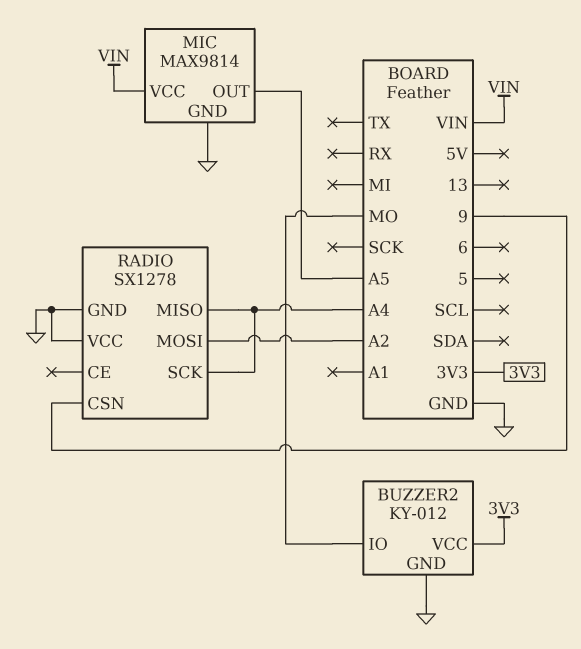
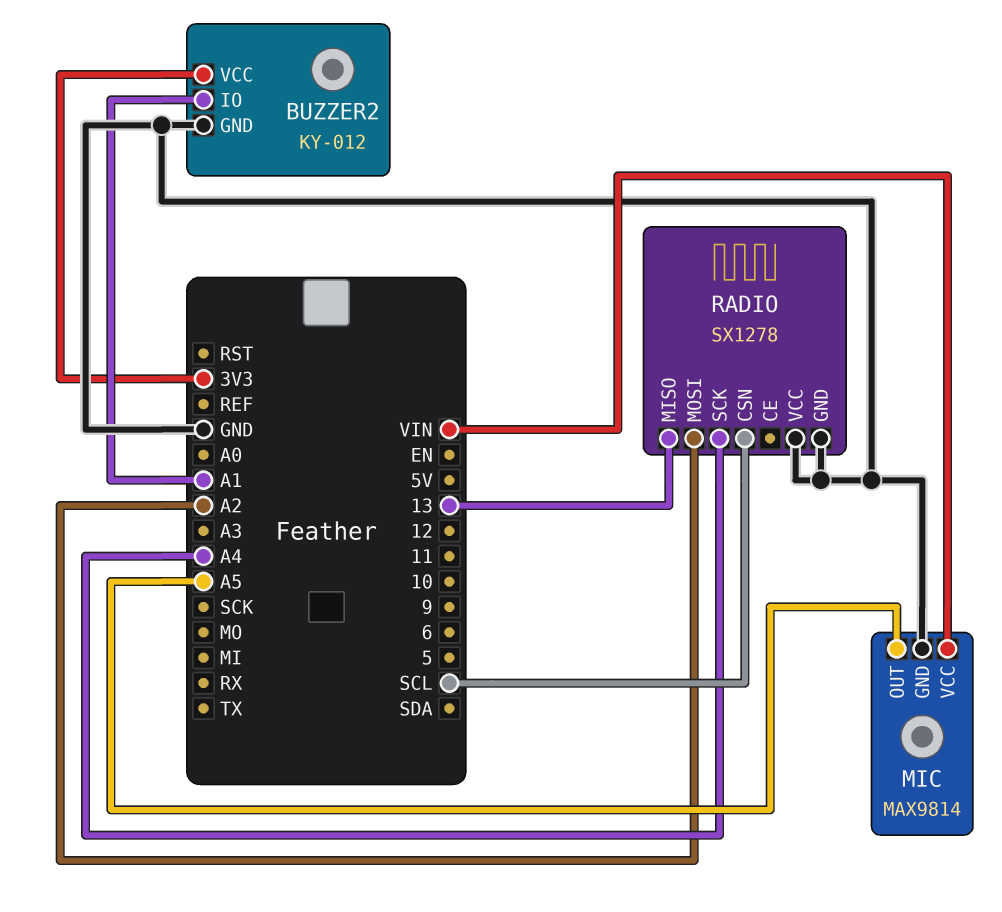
BUZZER2 pin IO: MO -> A1
RADIO pin CSN: 9 -> SCL
RADIO pin MISO: A4 -> 13

